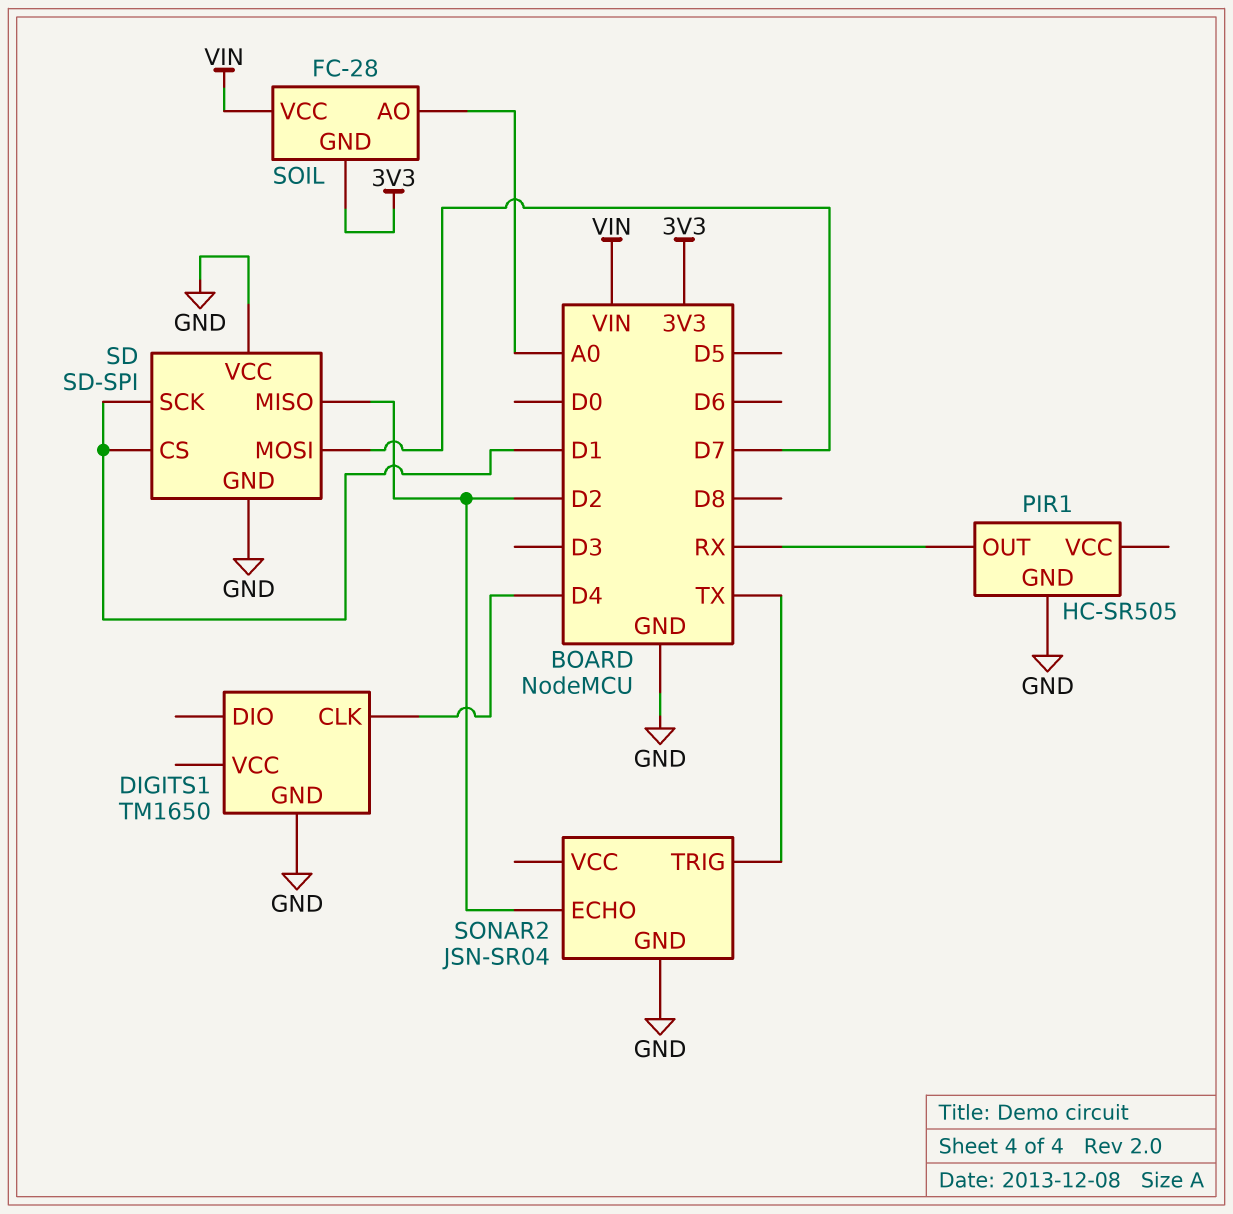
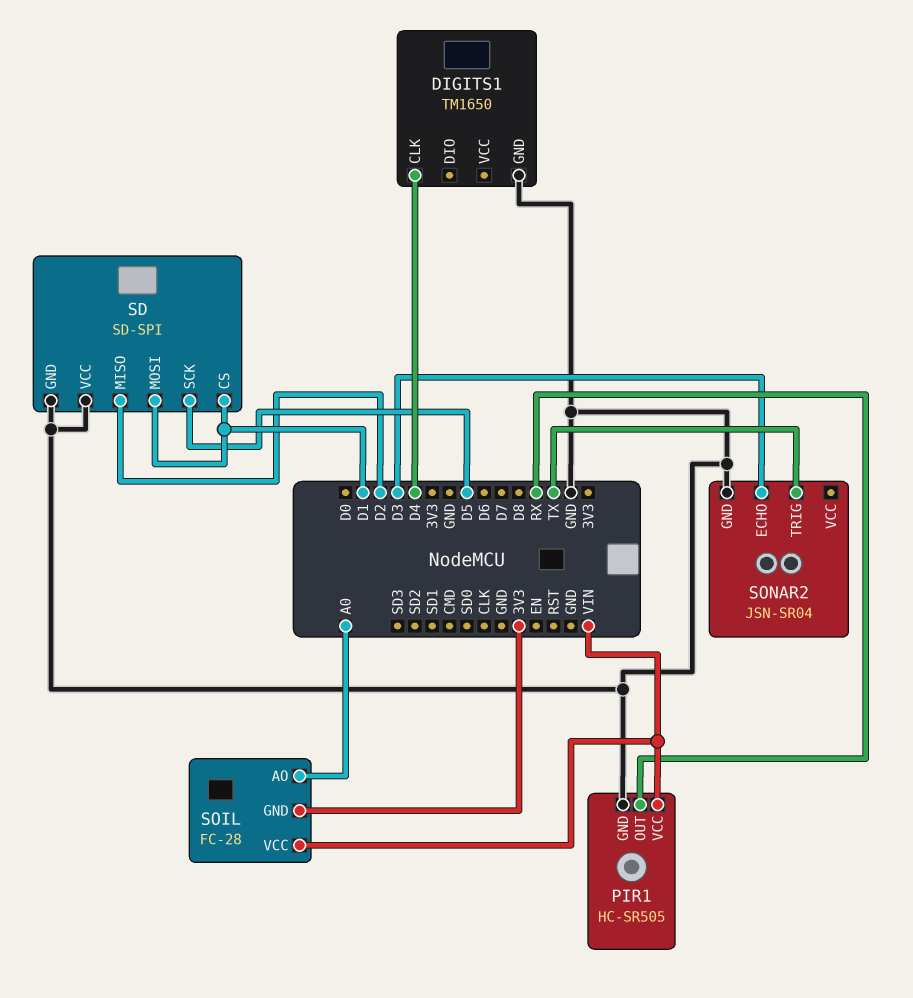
PIR1 pin VCC: none -> VIN
SD pin MOSI: D7 -> D1
SD pin SCK: D1 -> D5
SONAR2 pin ECHO: D2 -> D3

